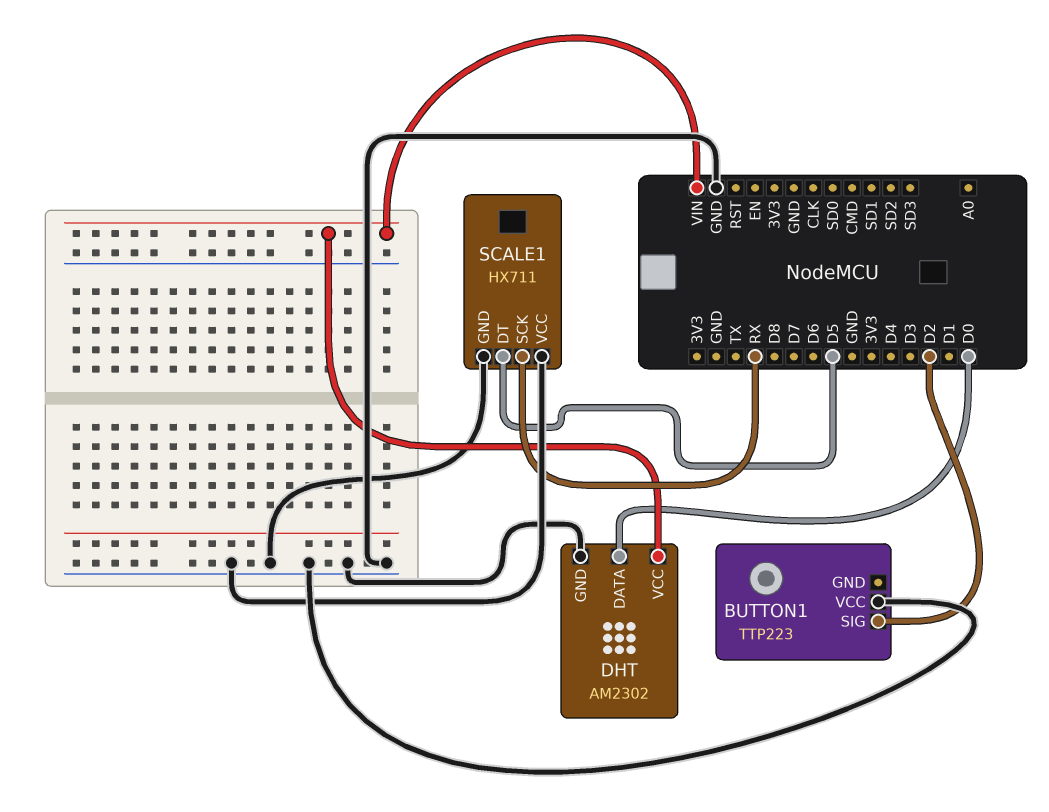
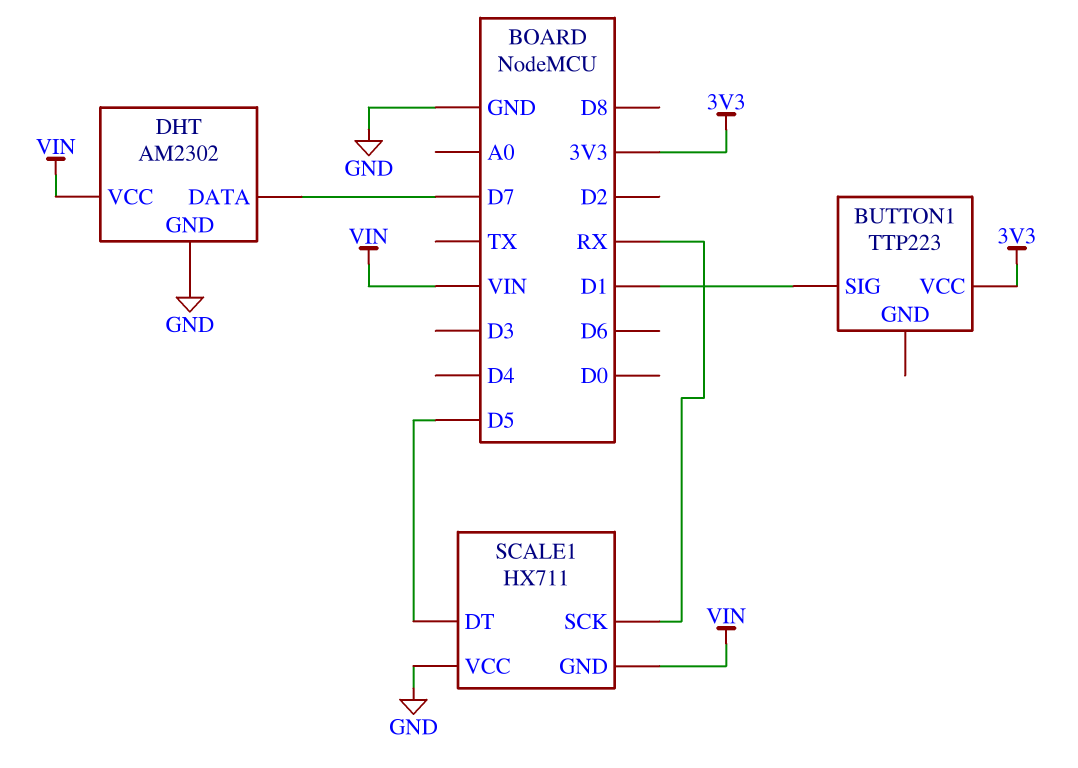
BUTTON1 pin SIG: D2 -> D1
BUTTON1 pin VCC: GND -> 3V3
DHT pin DATA: D0 -> D7
SCALE1 pin GND: GND -> VIN

